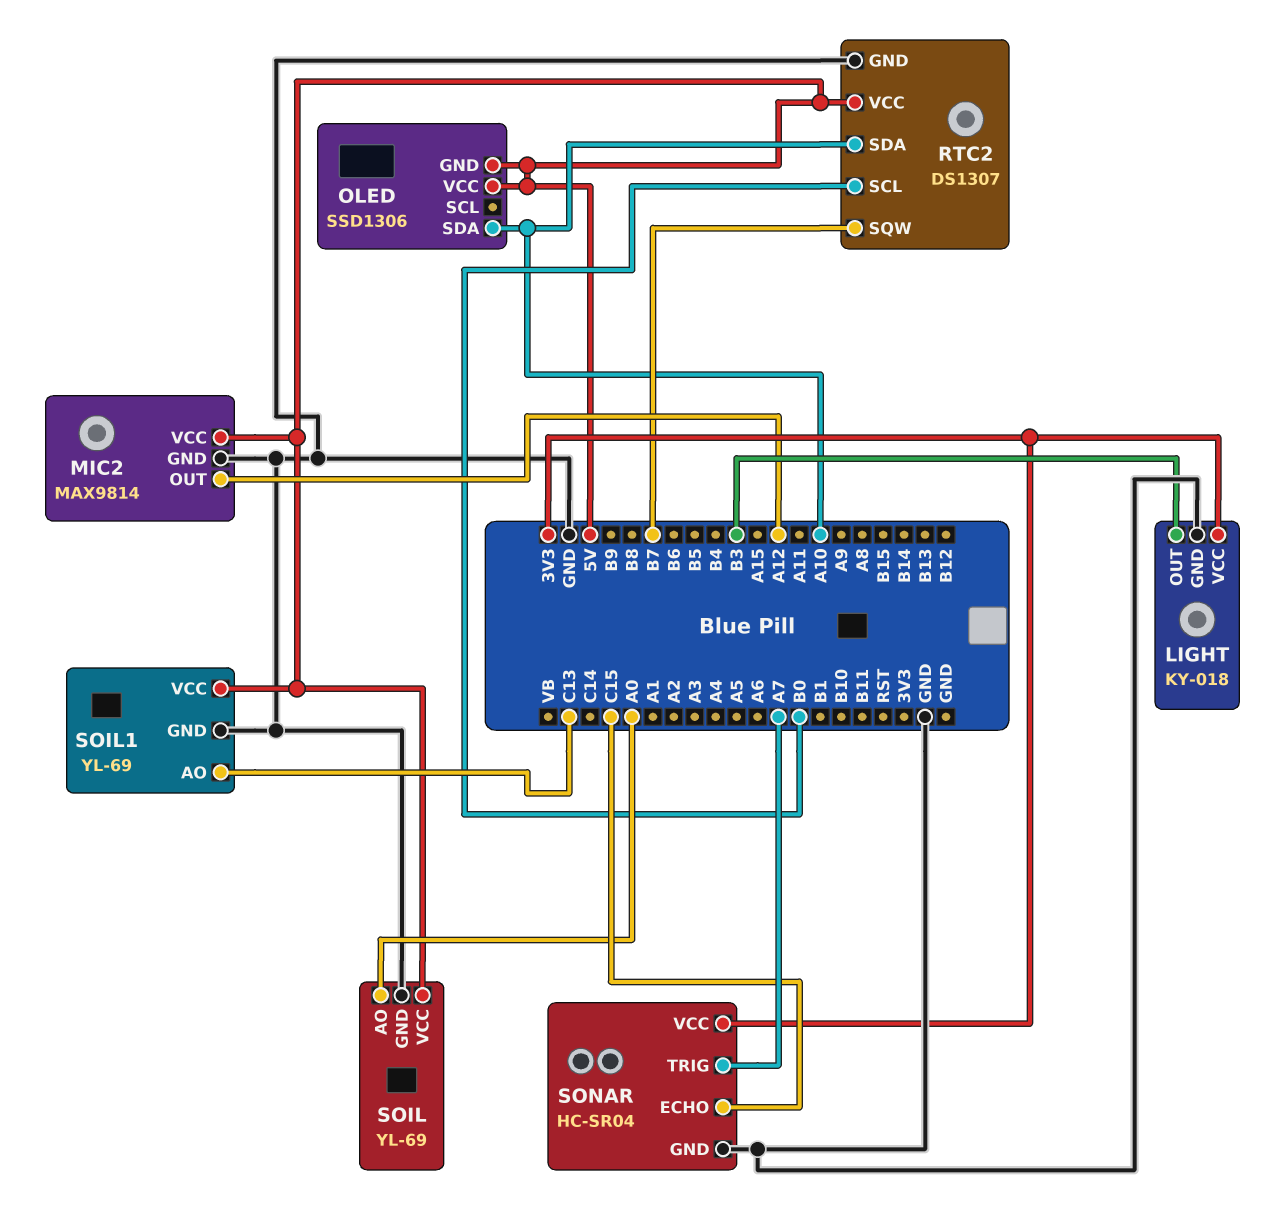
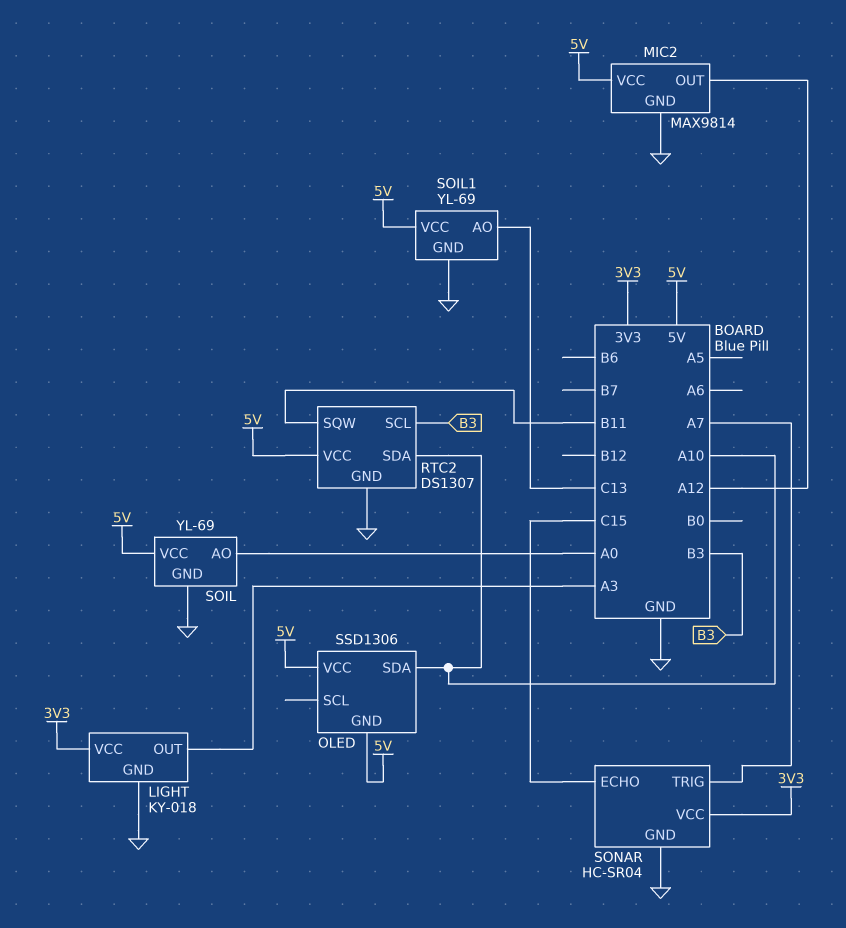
LIGHT pin OUT: B3 -> A3
RTC2 pin SCL: B0 -> B3
RTC2 pin SQW: B7 -> B11

